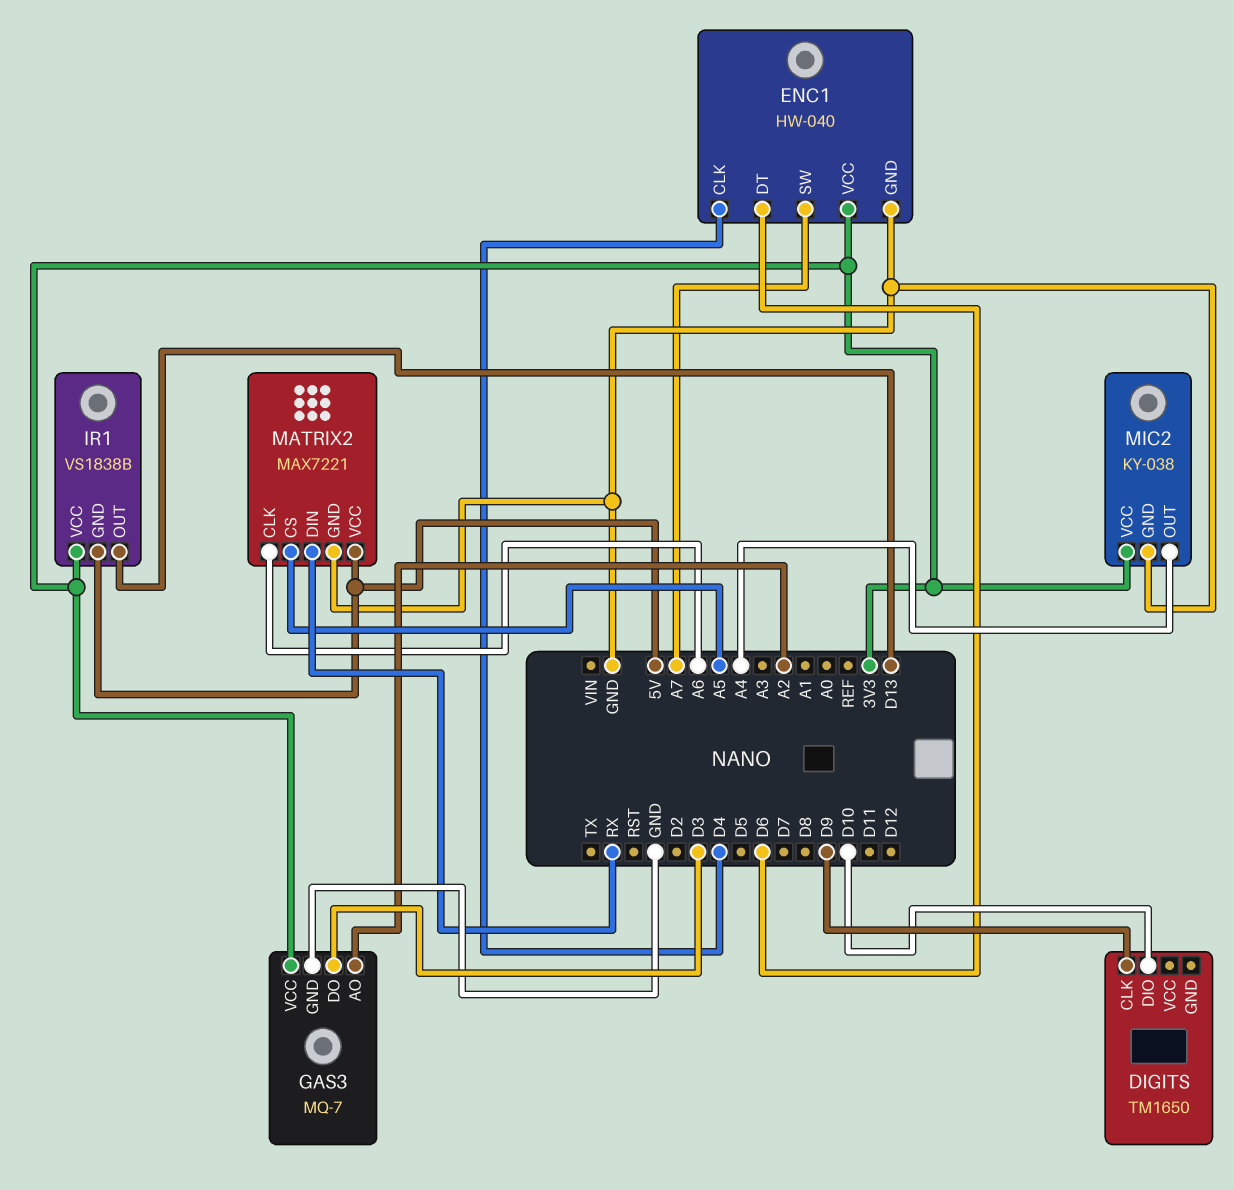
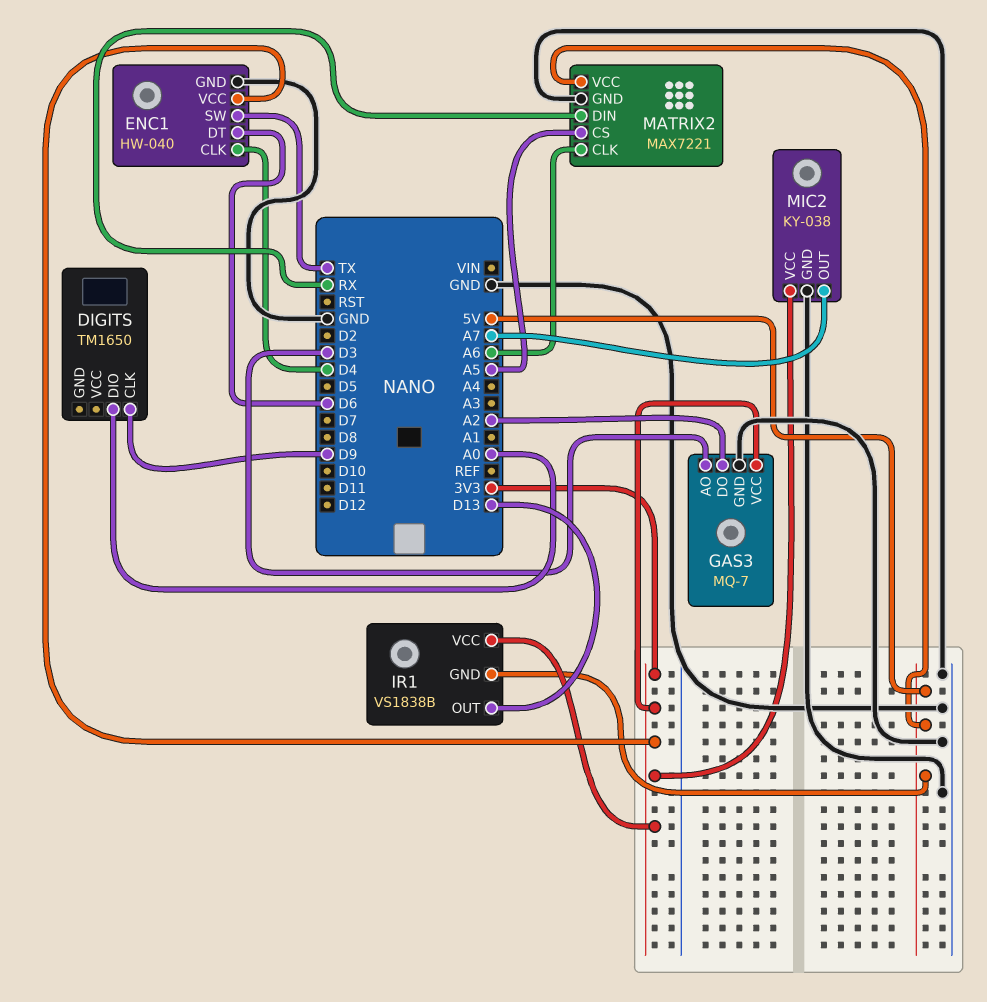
DIGITS pin DIO: D10 -> A0
ENC1 pin SW: A7 -> TX
GAS3 pin AO: A2 -> D3
GAS3 pin DO: D3 -> A2
MIC2 pin OUT: A4 -> A7

